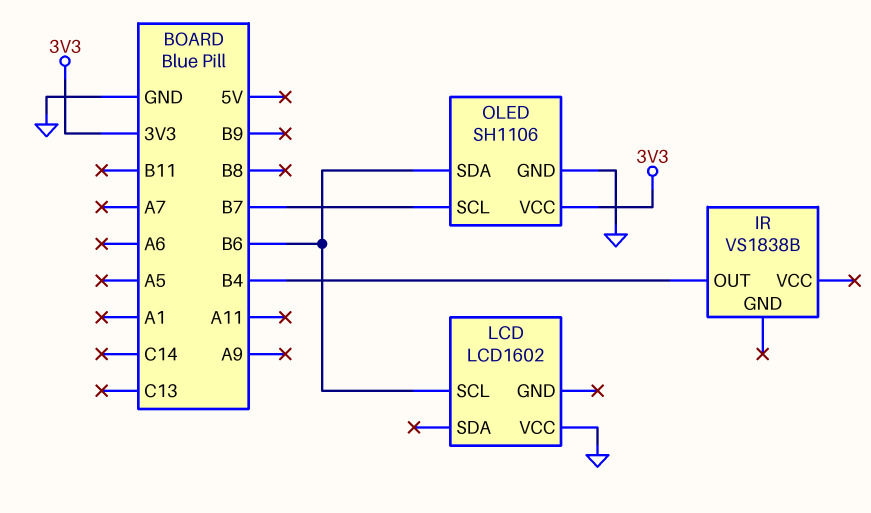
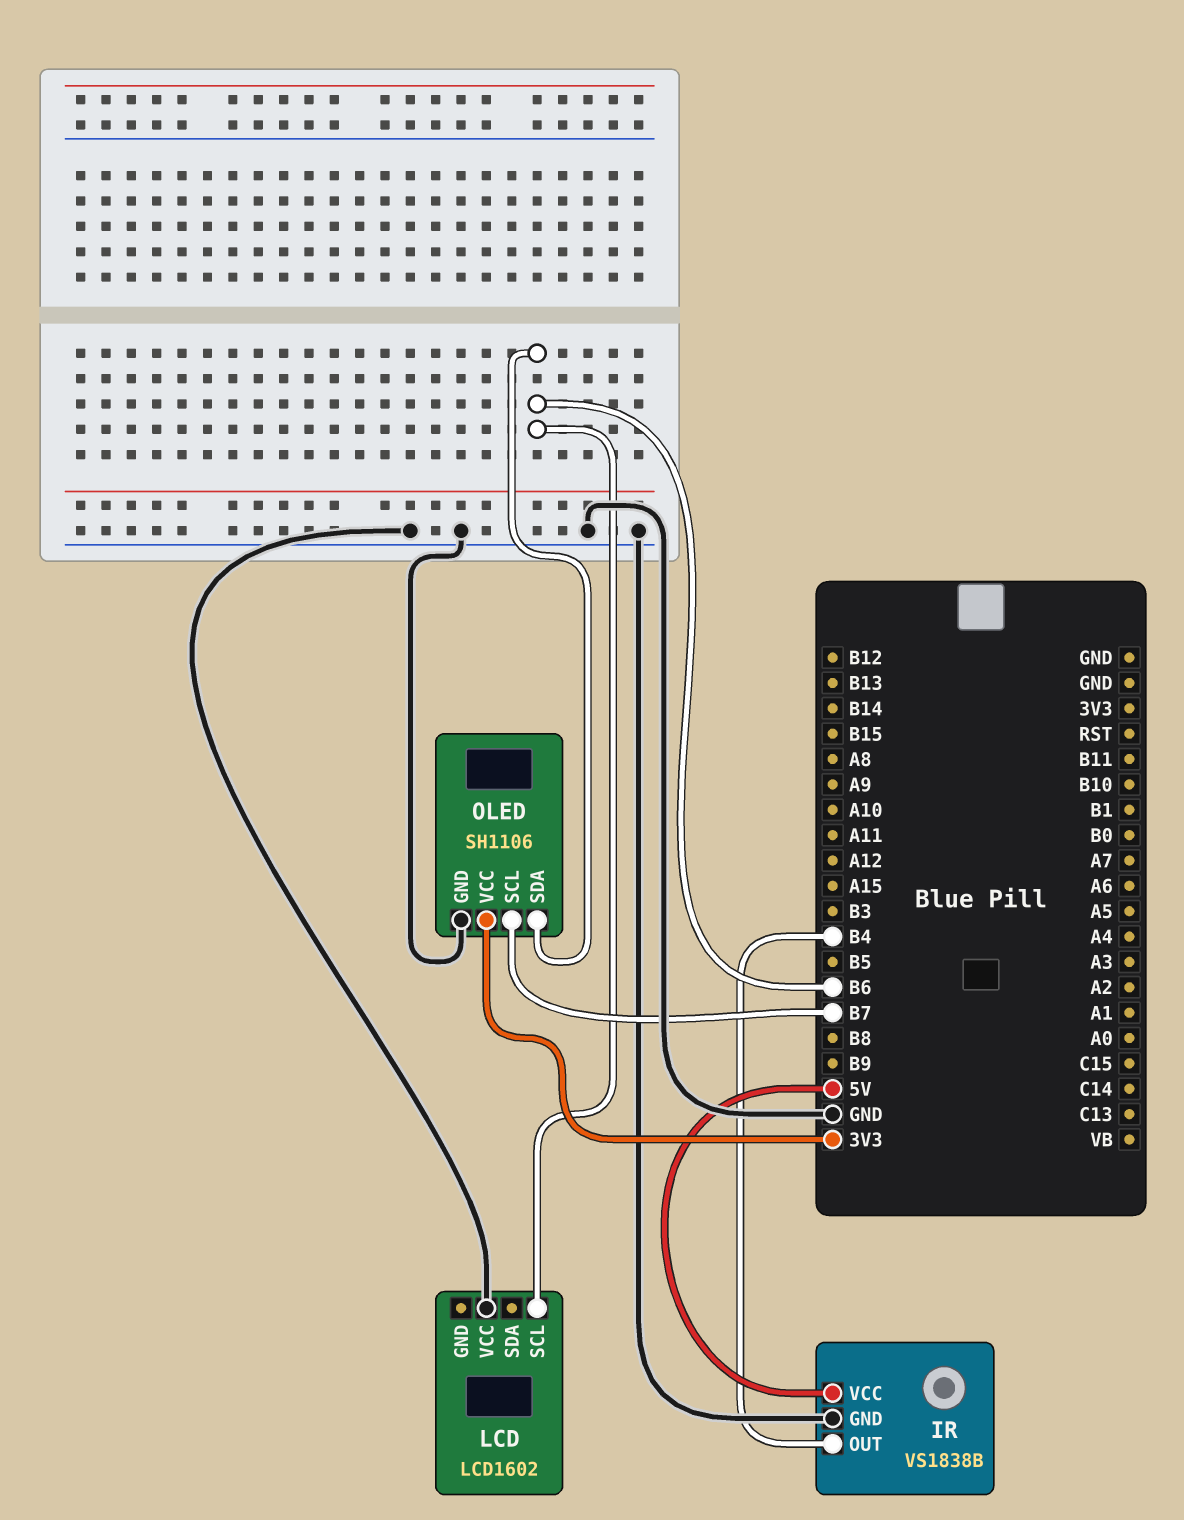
IR pin GND: none -> GND
IR pin VCC: none -> 5V

